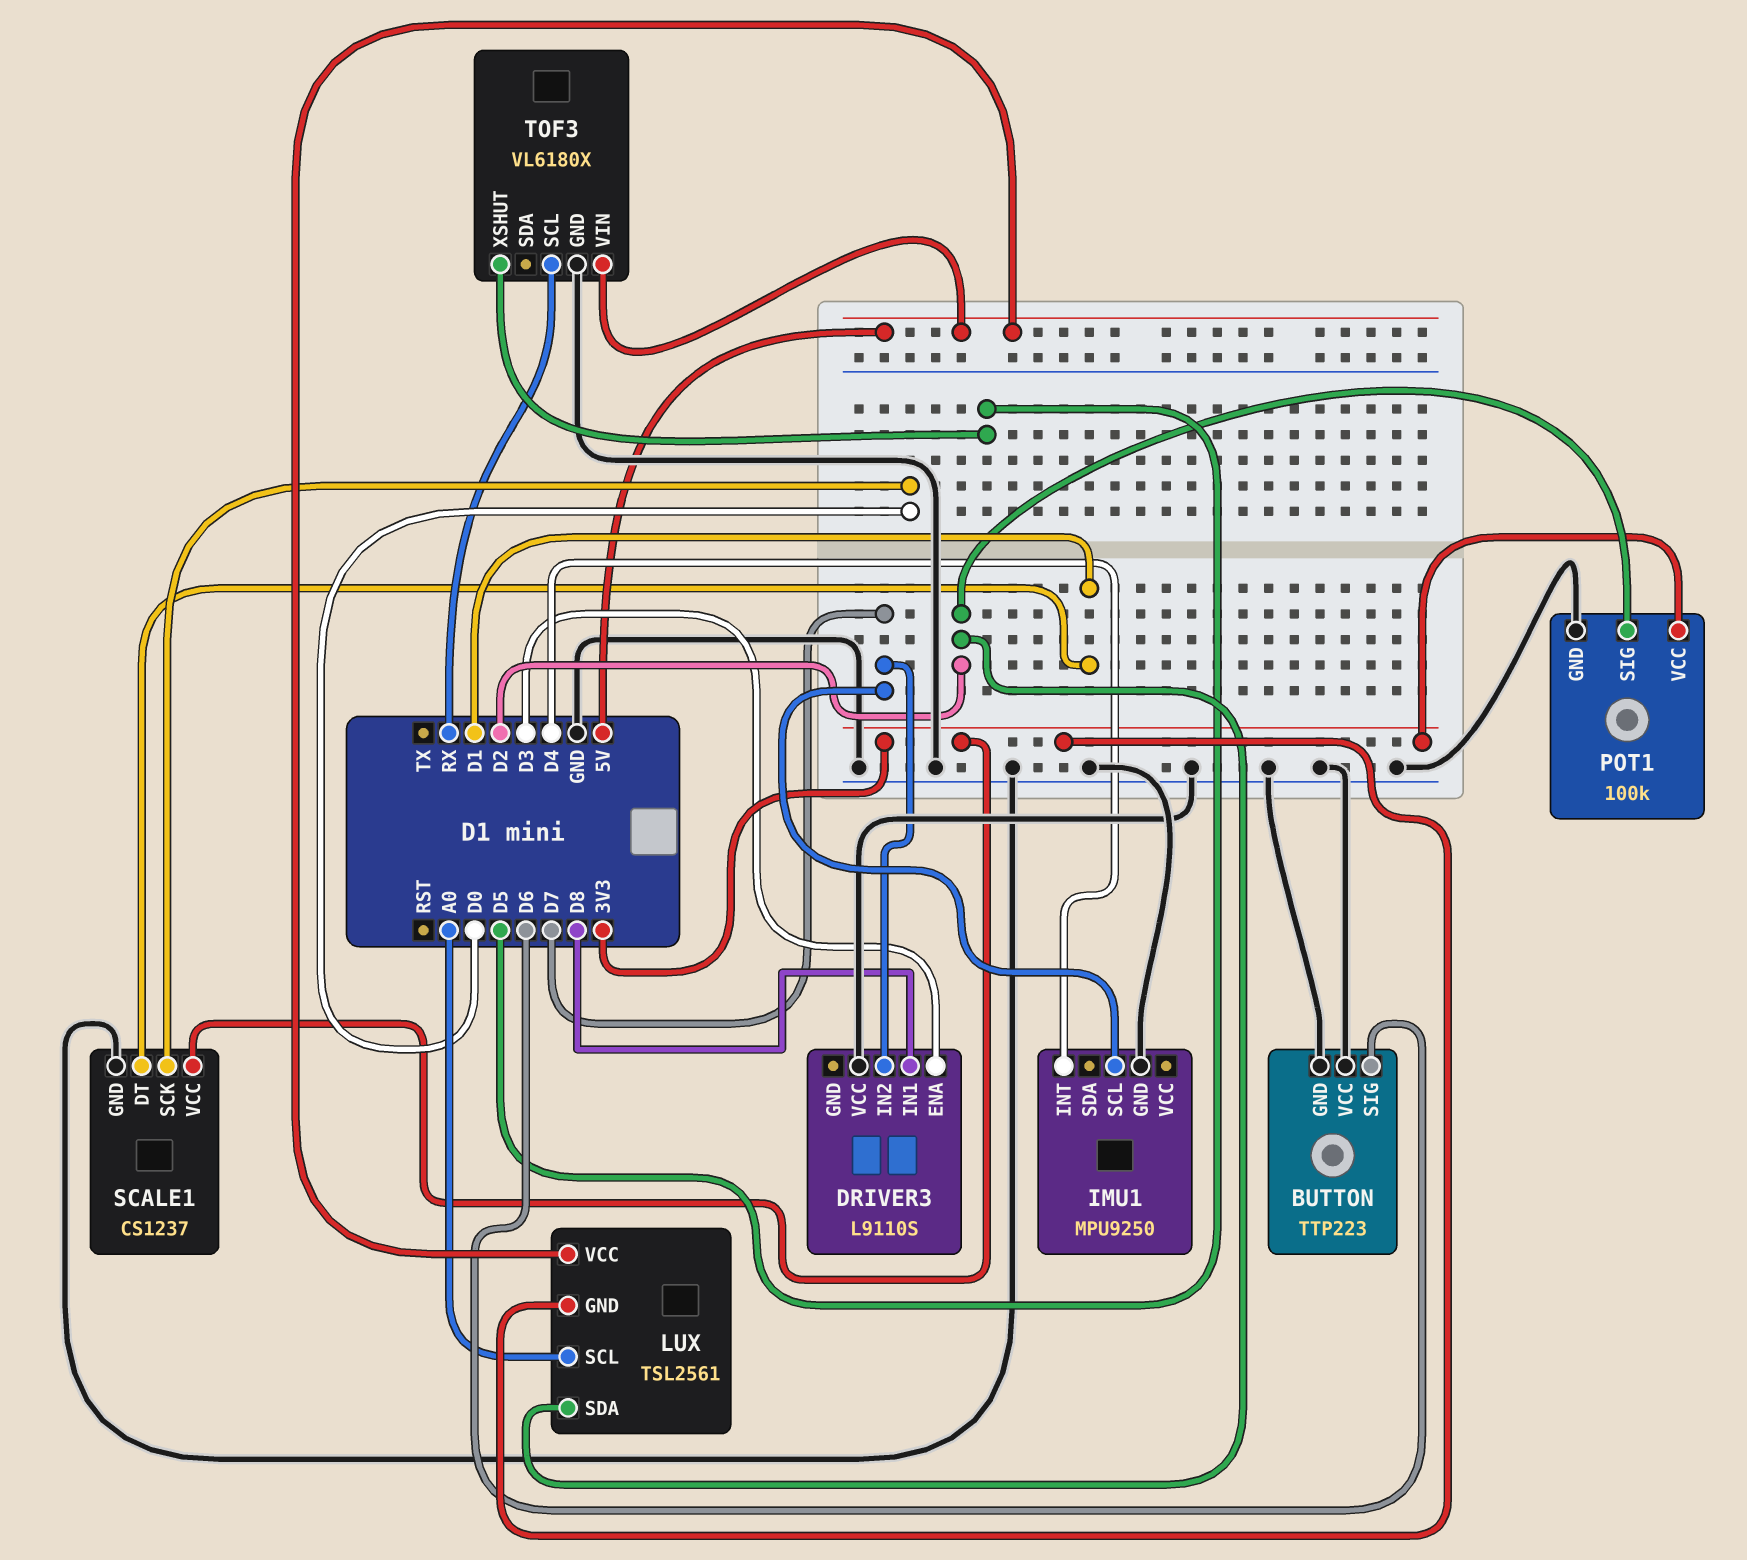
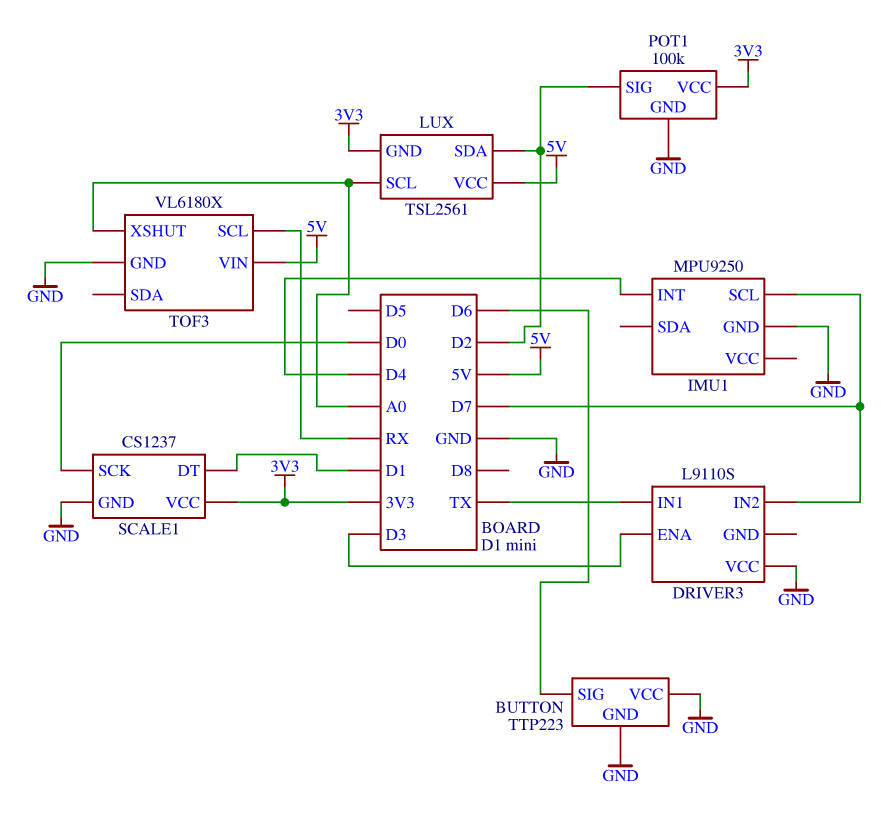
DRIVER3 pin IN1: D8 -> TX
TOF3 pin XSHUT: D5 -> A0

